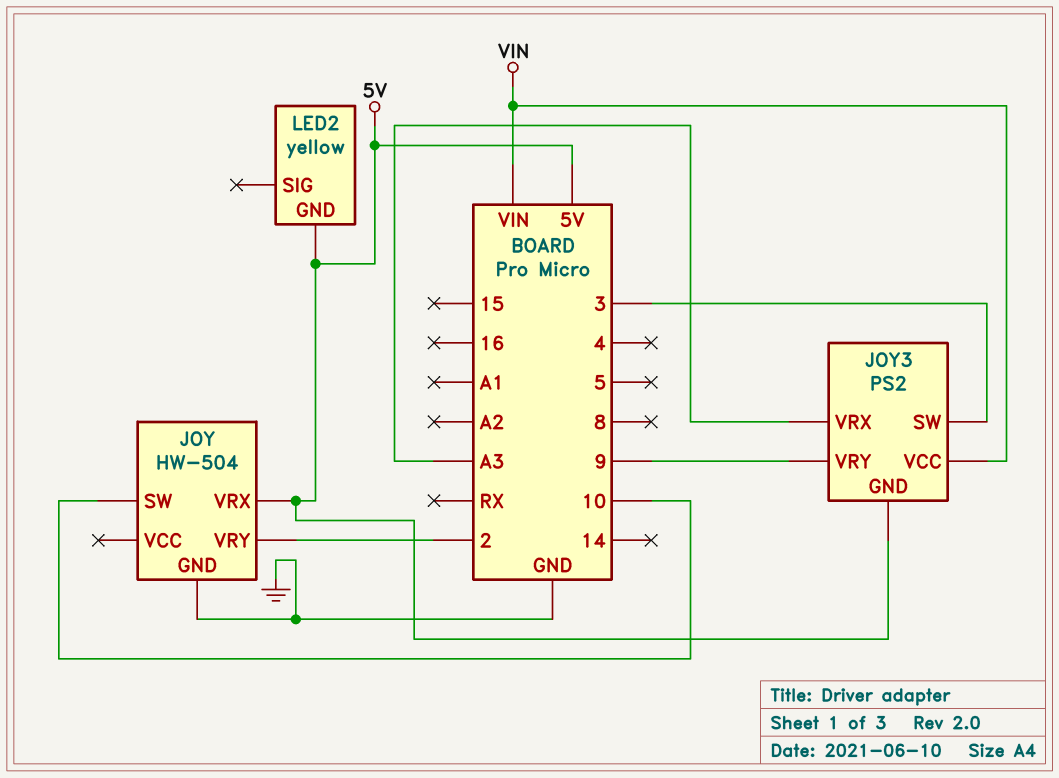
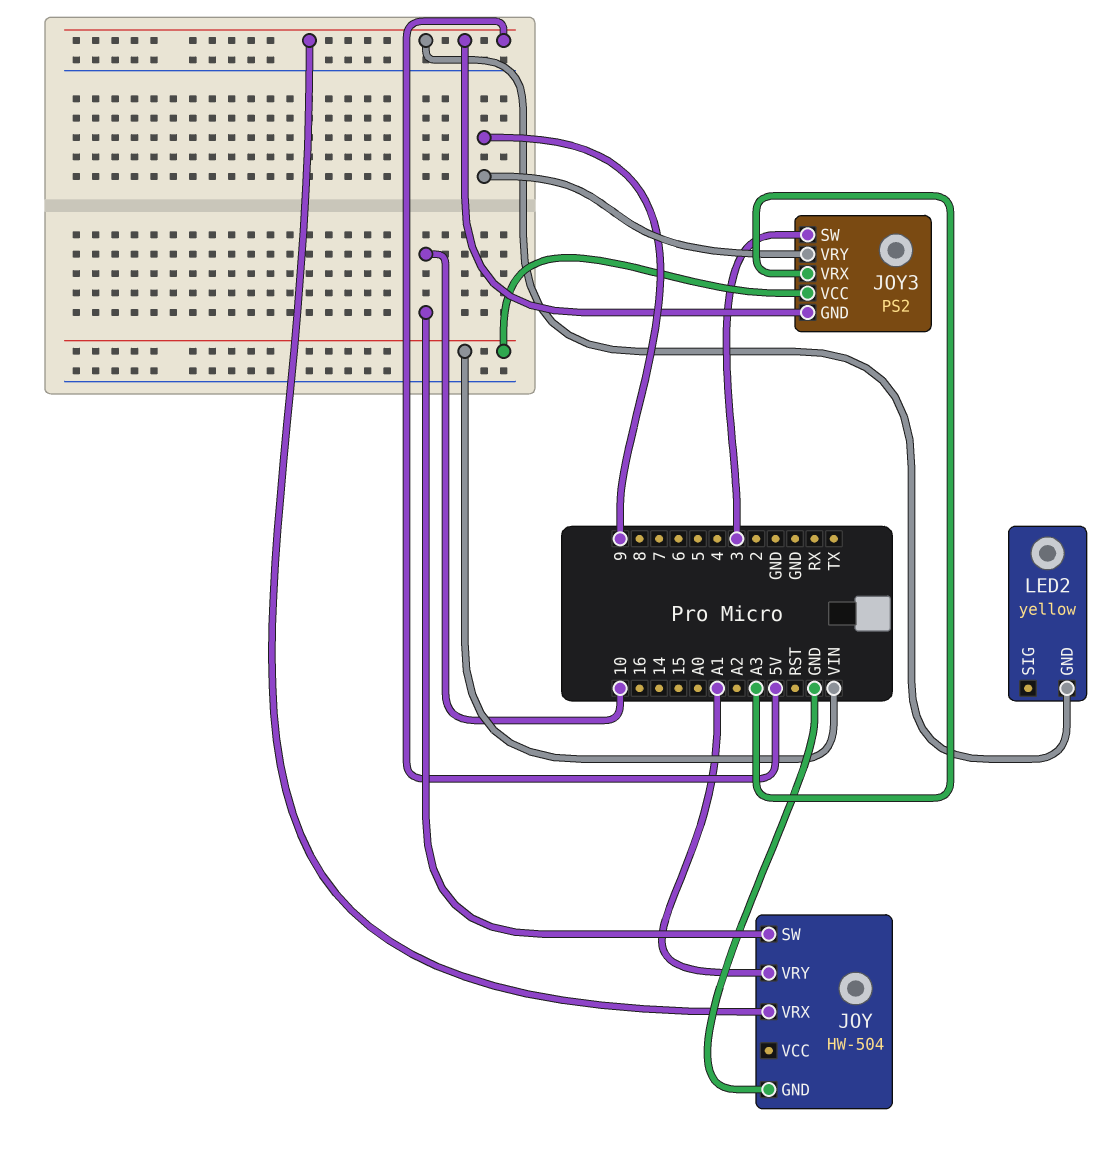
JOY pin VRY: 2 -> A1

